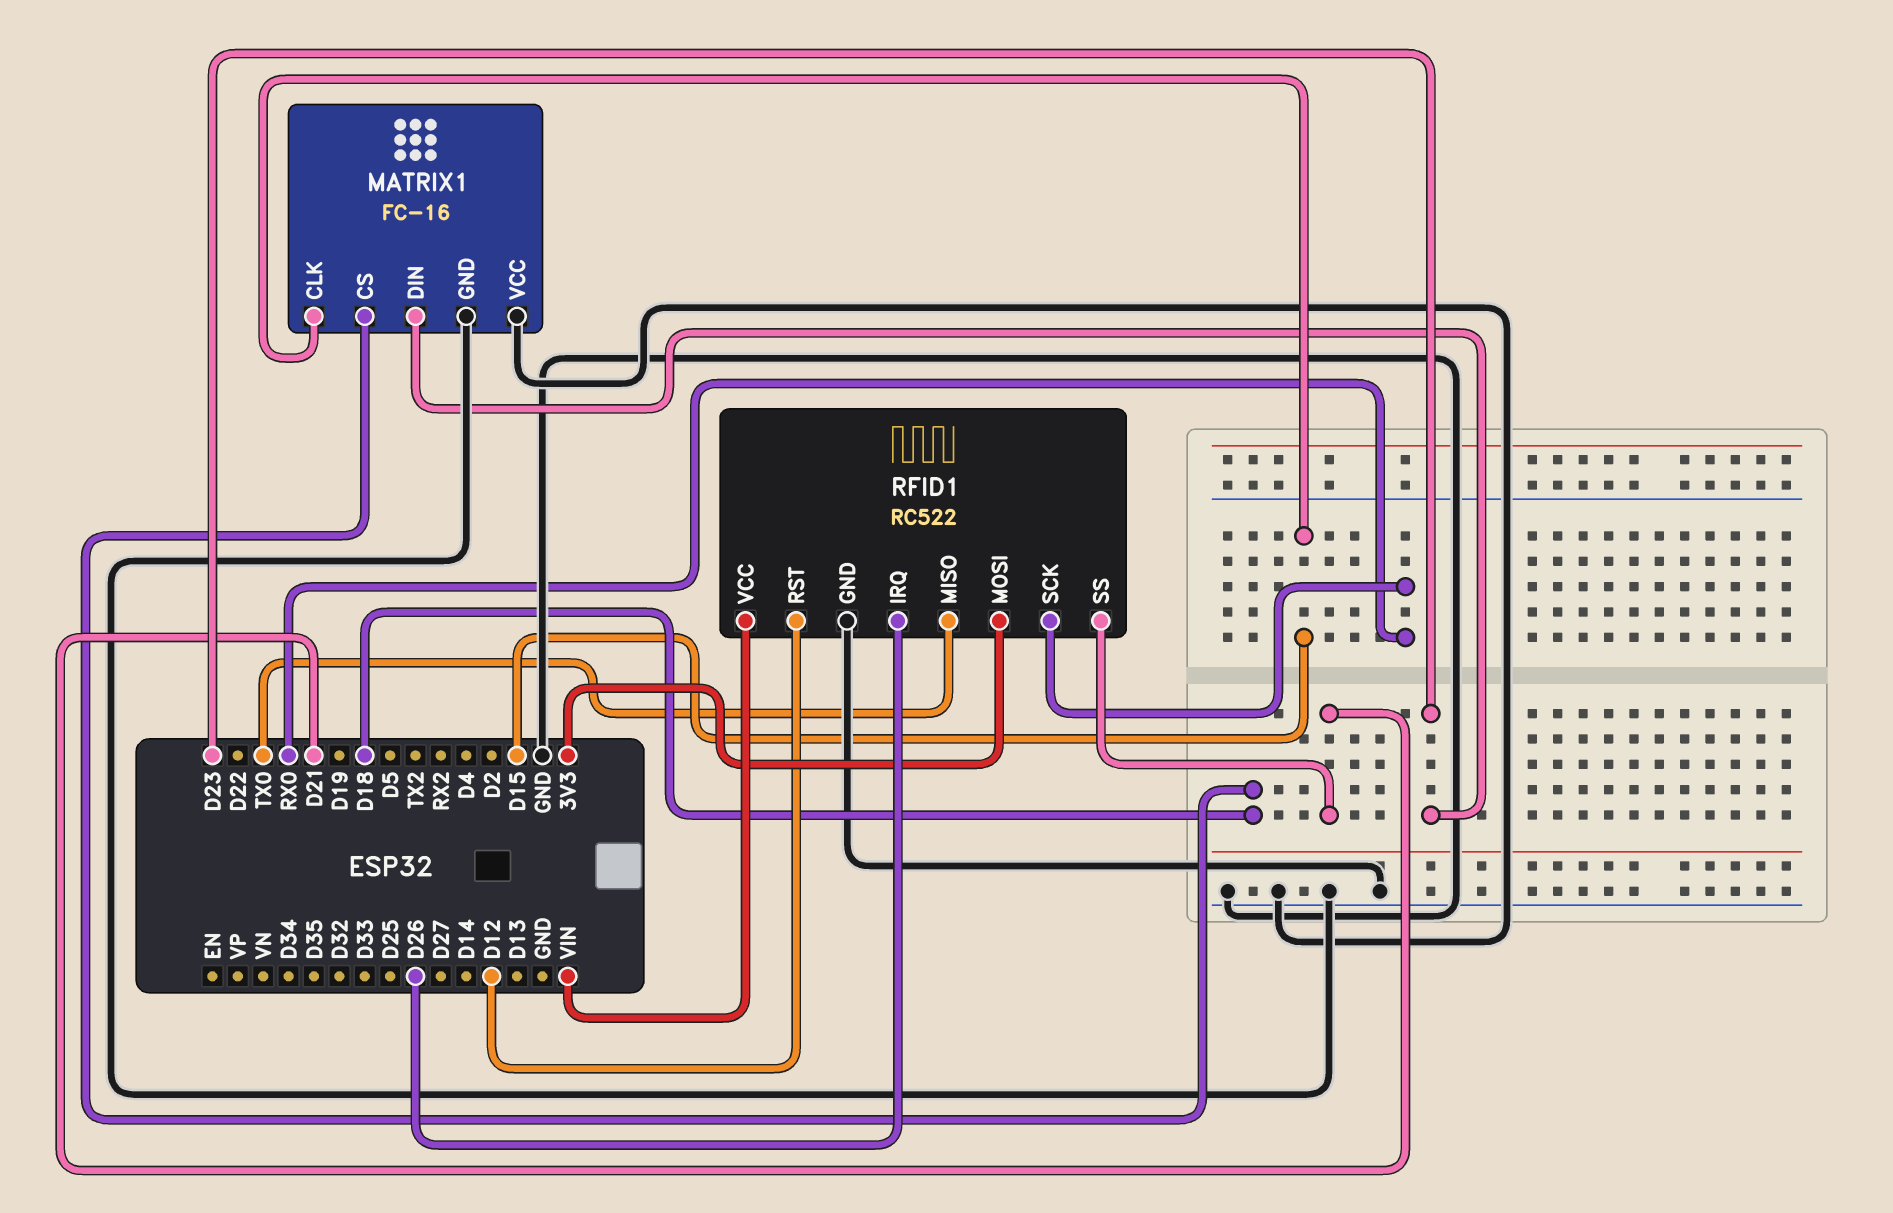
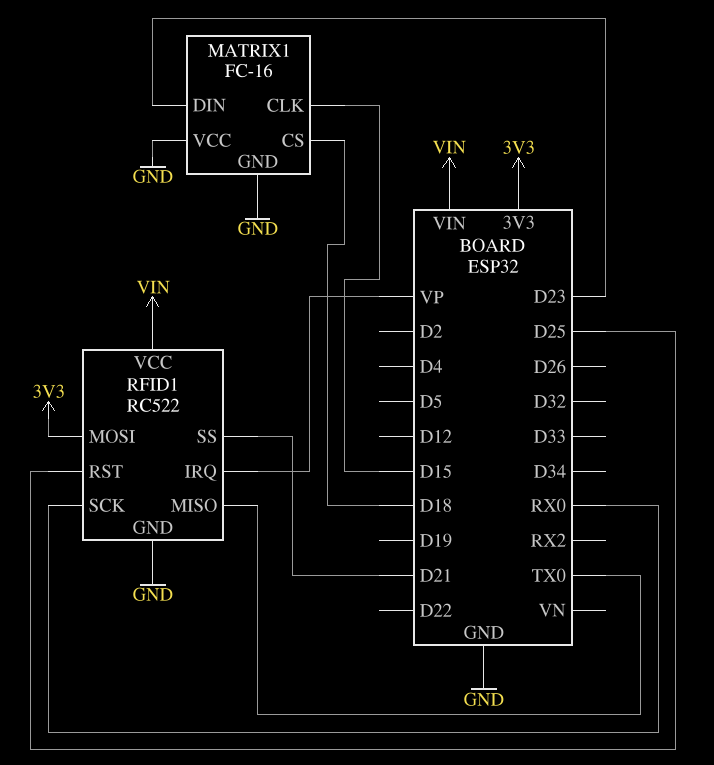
RFID1 pin IRQ: D26 -> VP
RFID1 pin RST: D12 -> D25

